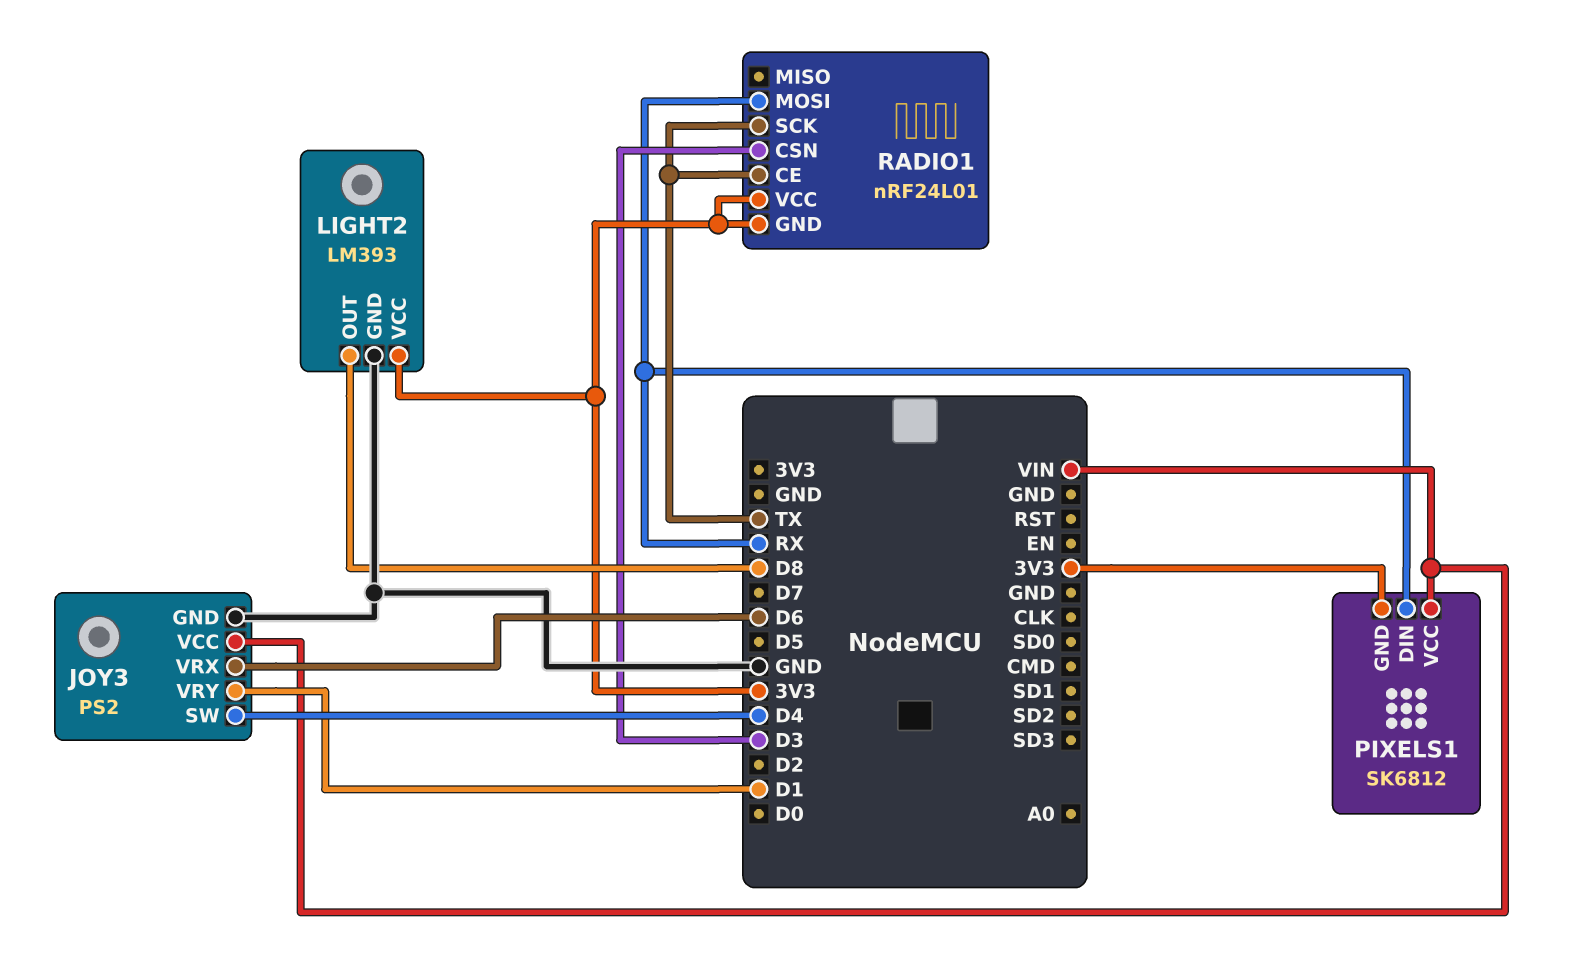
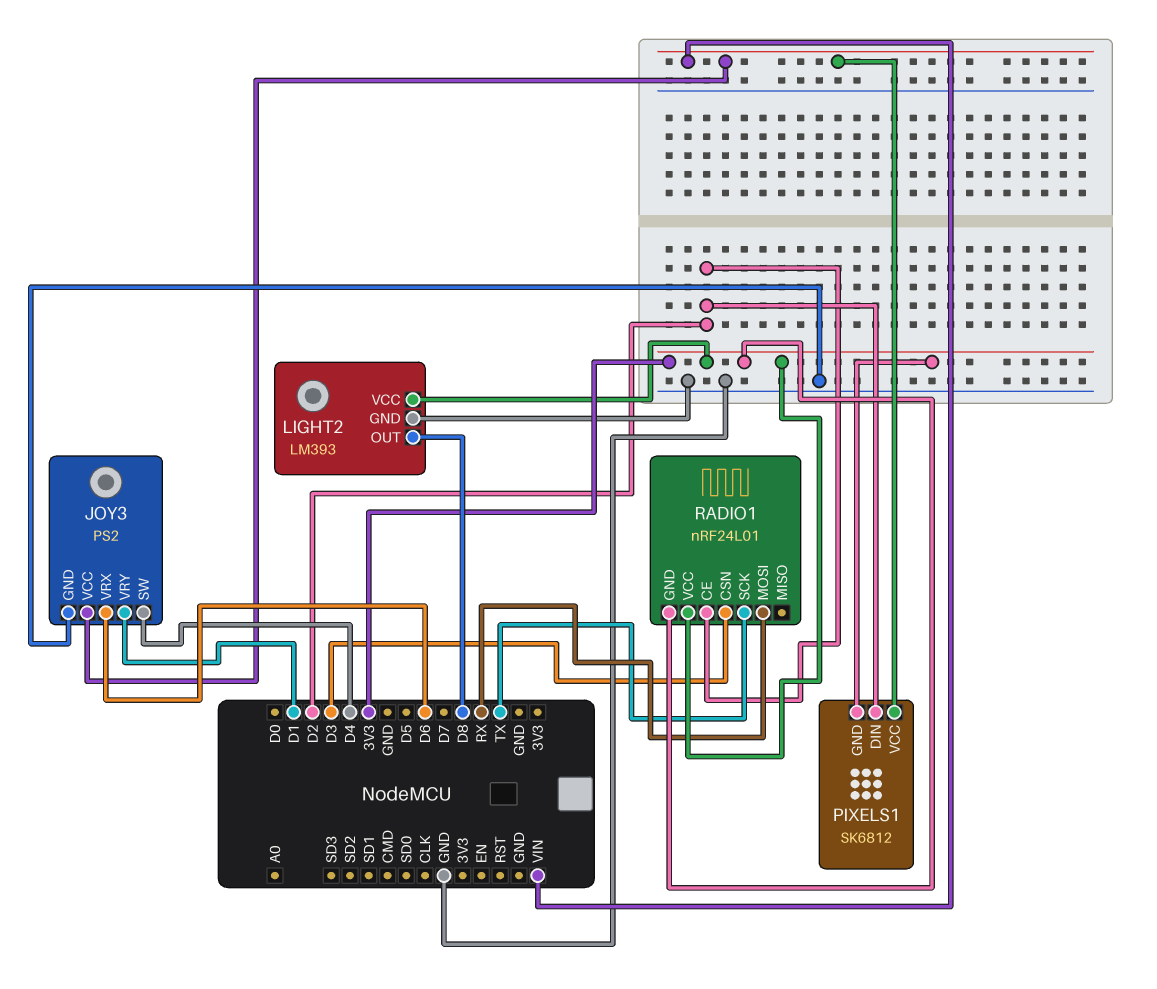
PIXELS1 pin DIN: RX -> D2
RADIO1 pin CE: TX -> D2

